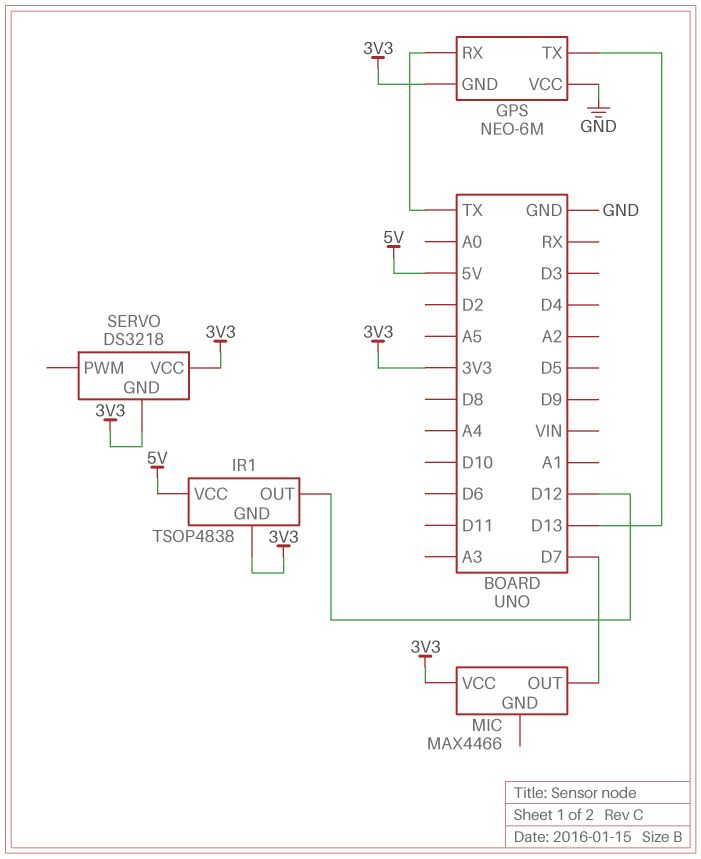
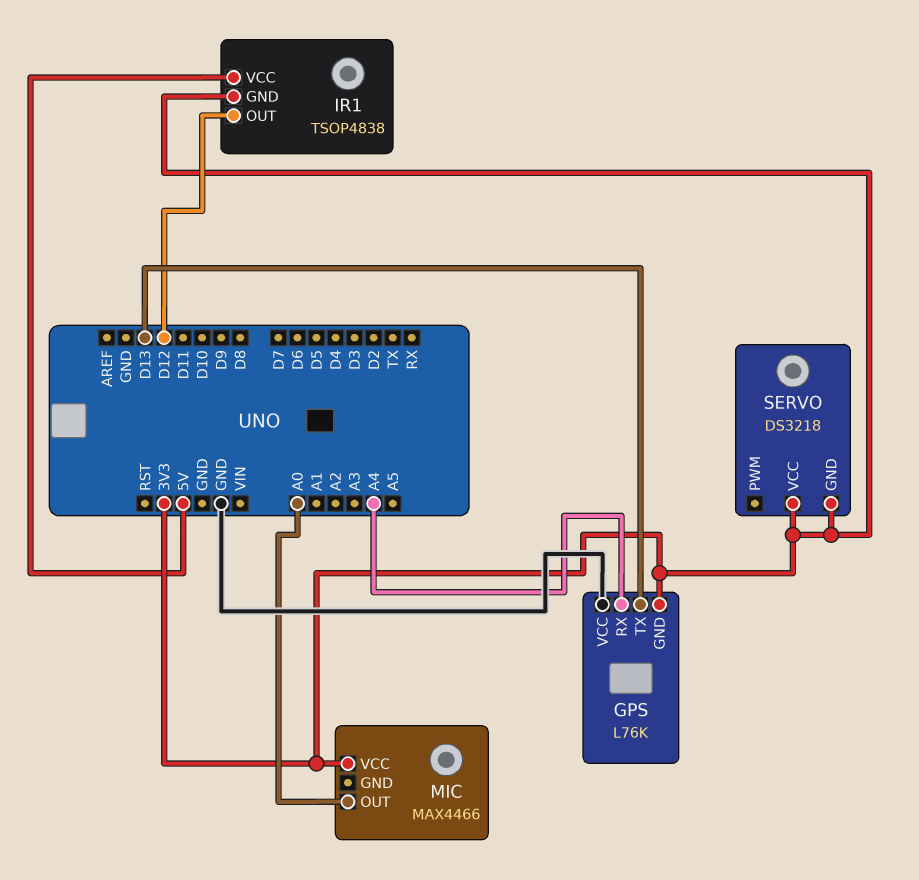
GPS: NEO-6M -> L76K
GPS pin RX: TX -> A4
MIC pin OUT: D7 -> A0

